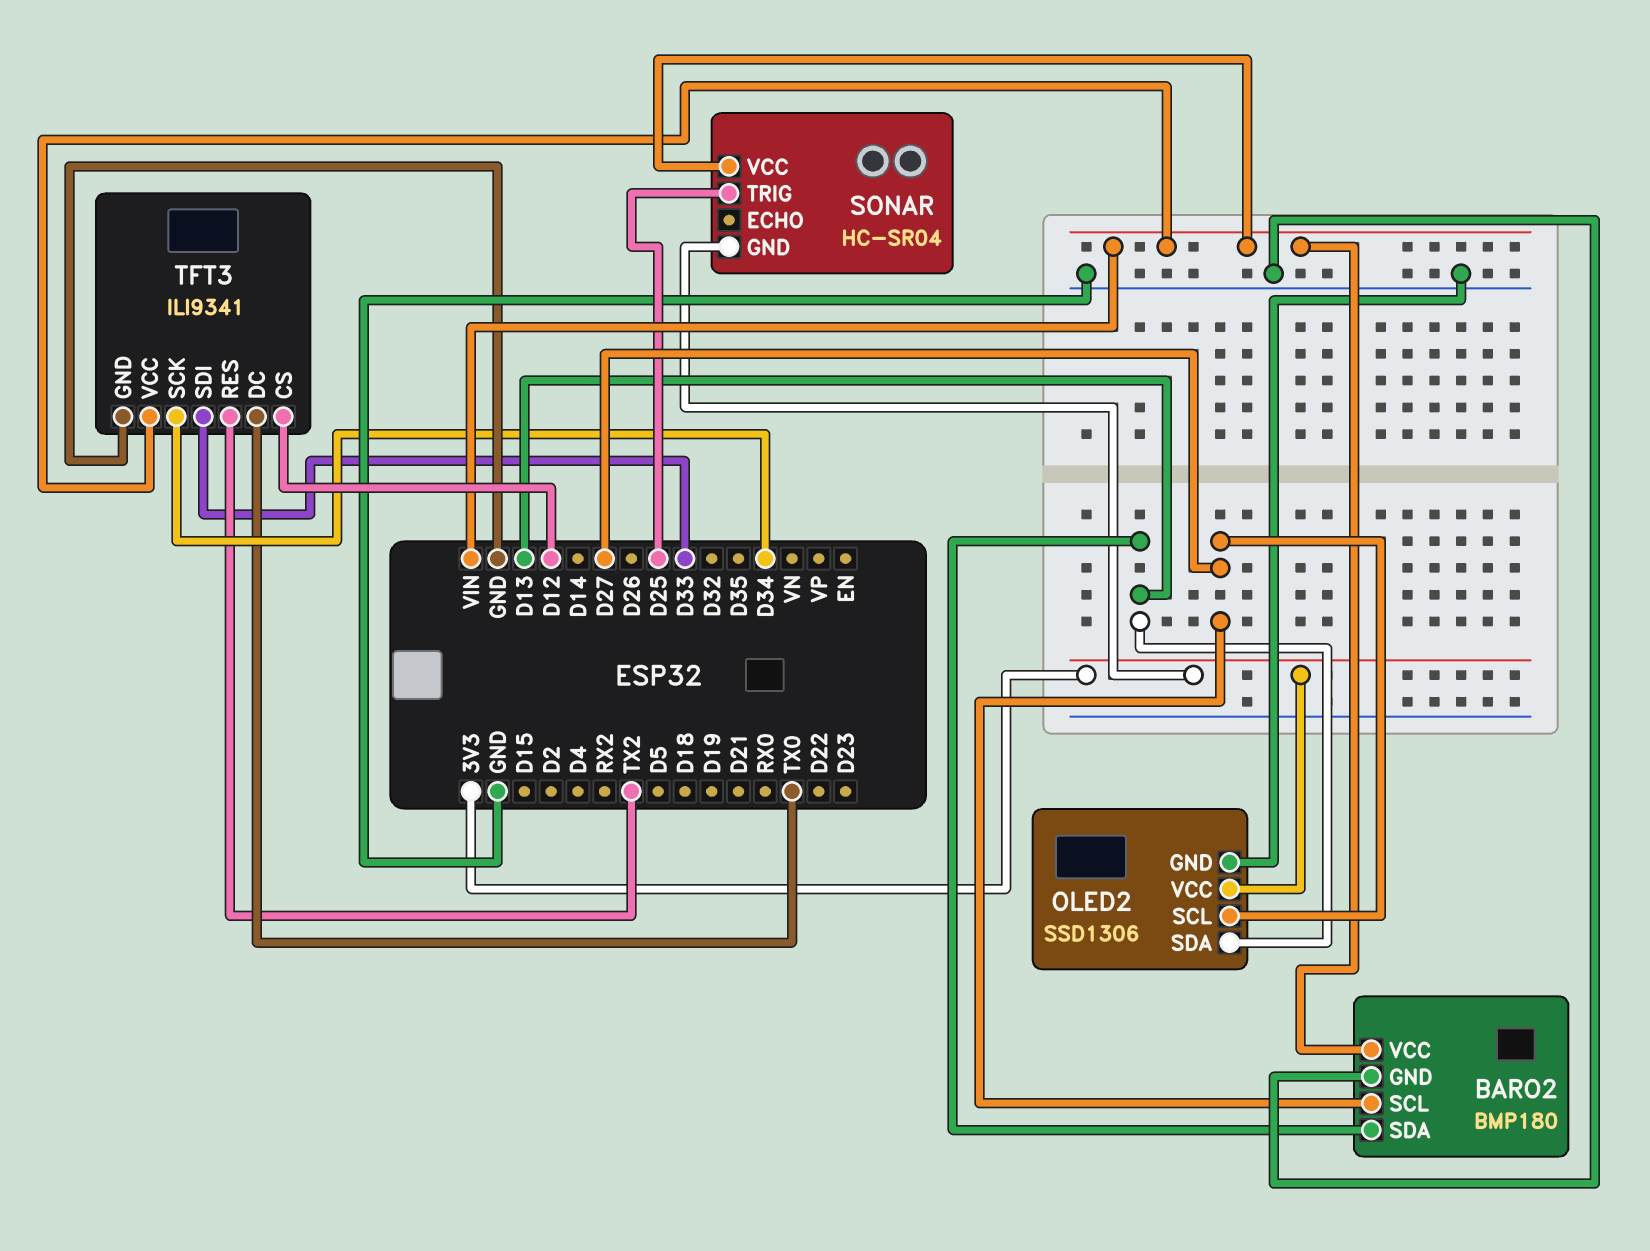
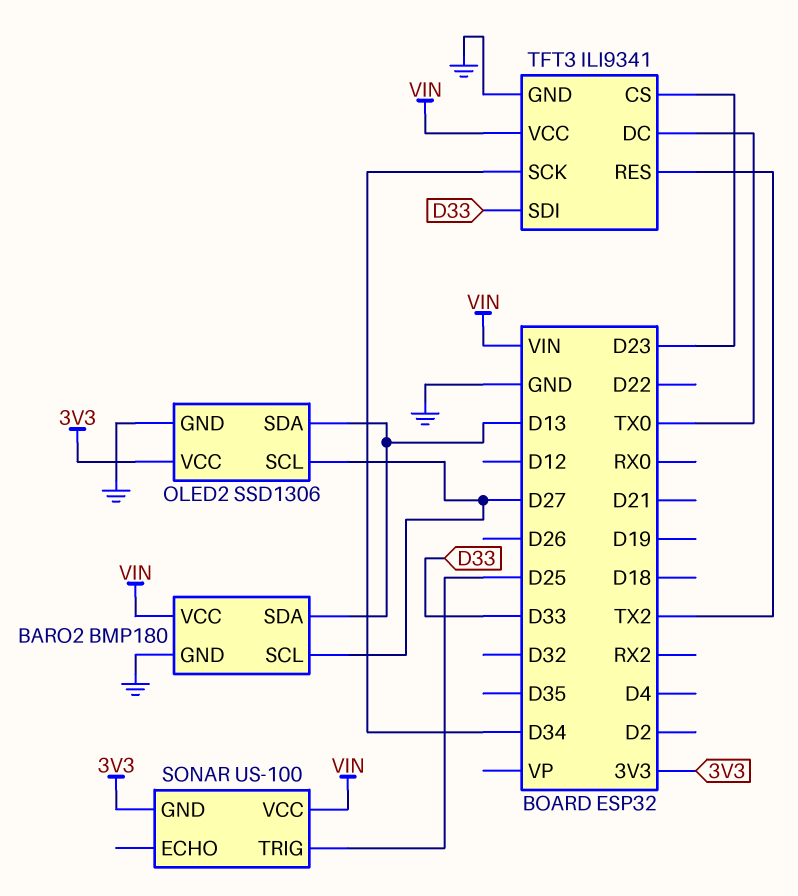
SONAR: HC-SR04 -> US-100
TFT3 pin CS: D12 -> D23

